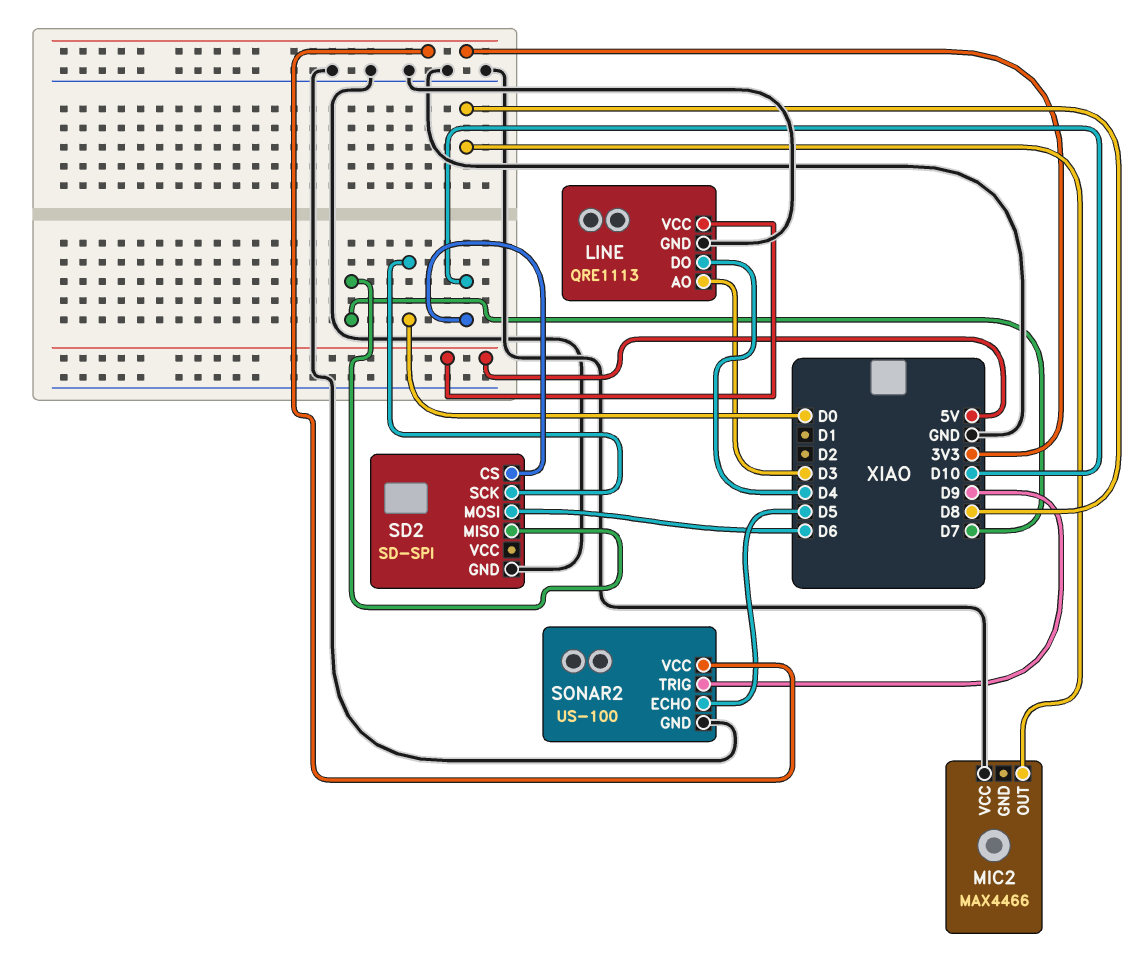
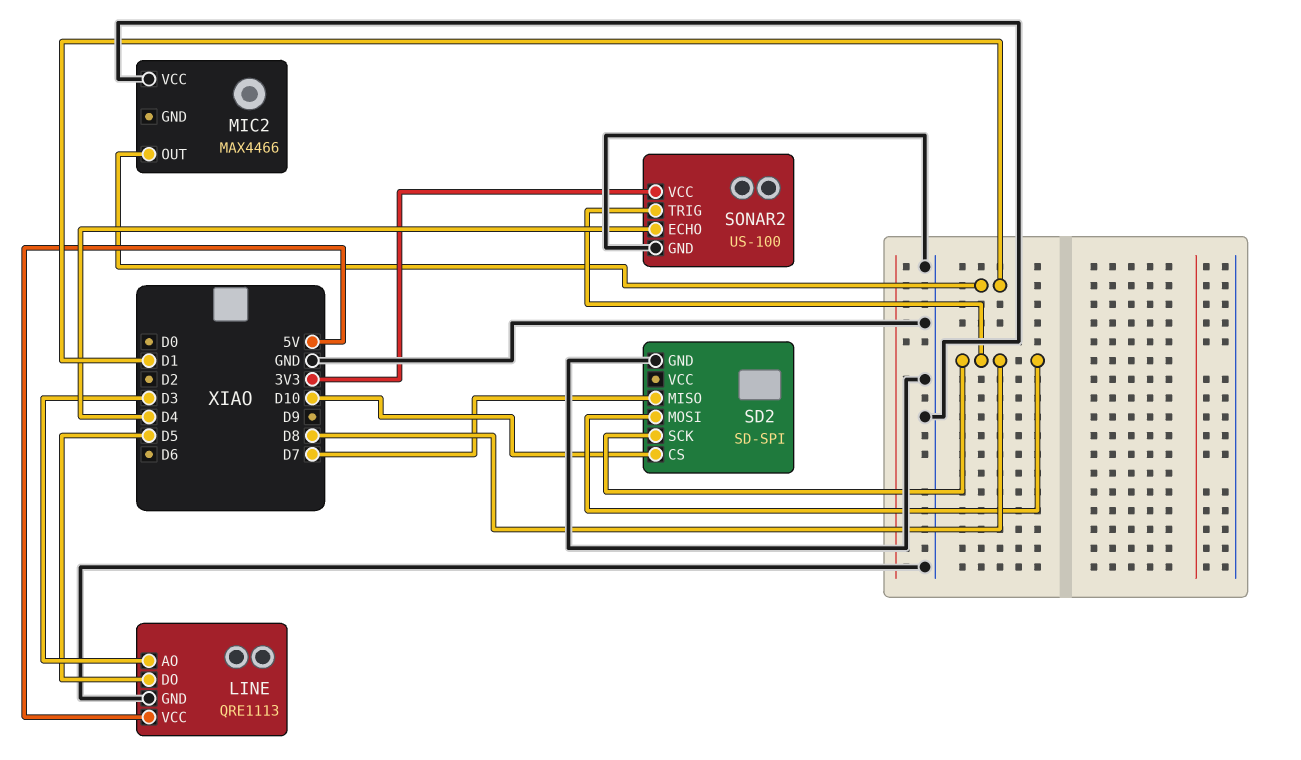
LINE pin DO: D4 -> D5
MIC2 pin OUT: D8 -> D1
SD2 pin MOSI: D6 -> D8
SD2 pin SCK: D0 -> D8
SONAR2 pin ECHO: D5 -> D4
SONAR2 pin TRIG: D9 -> D8

